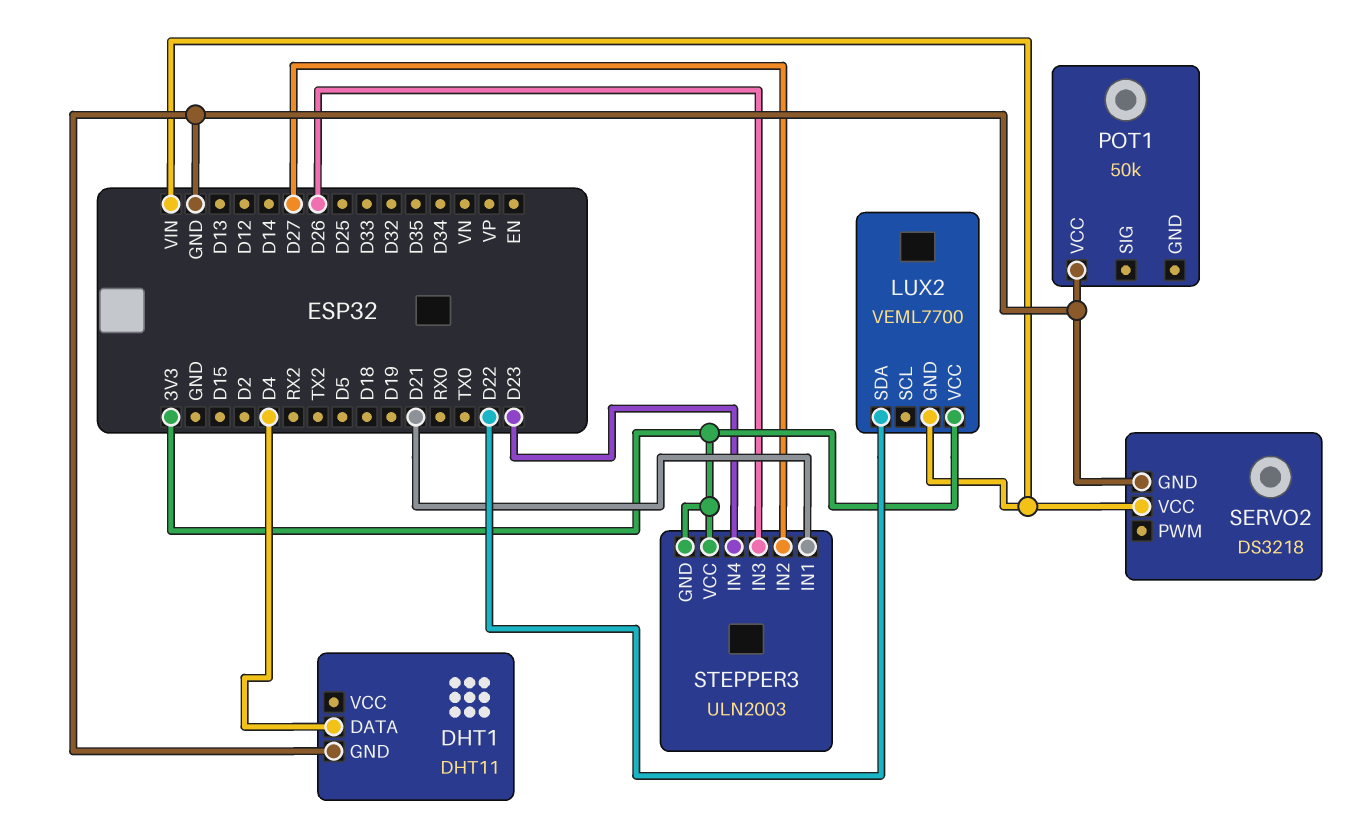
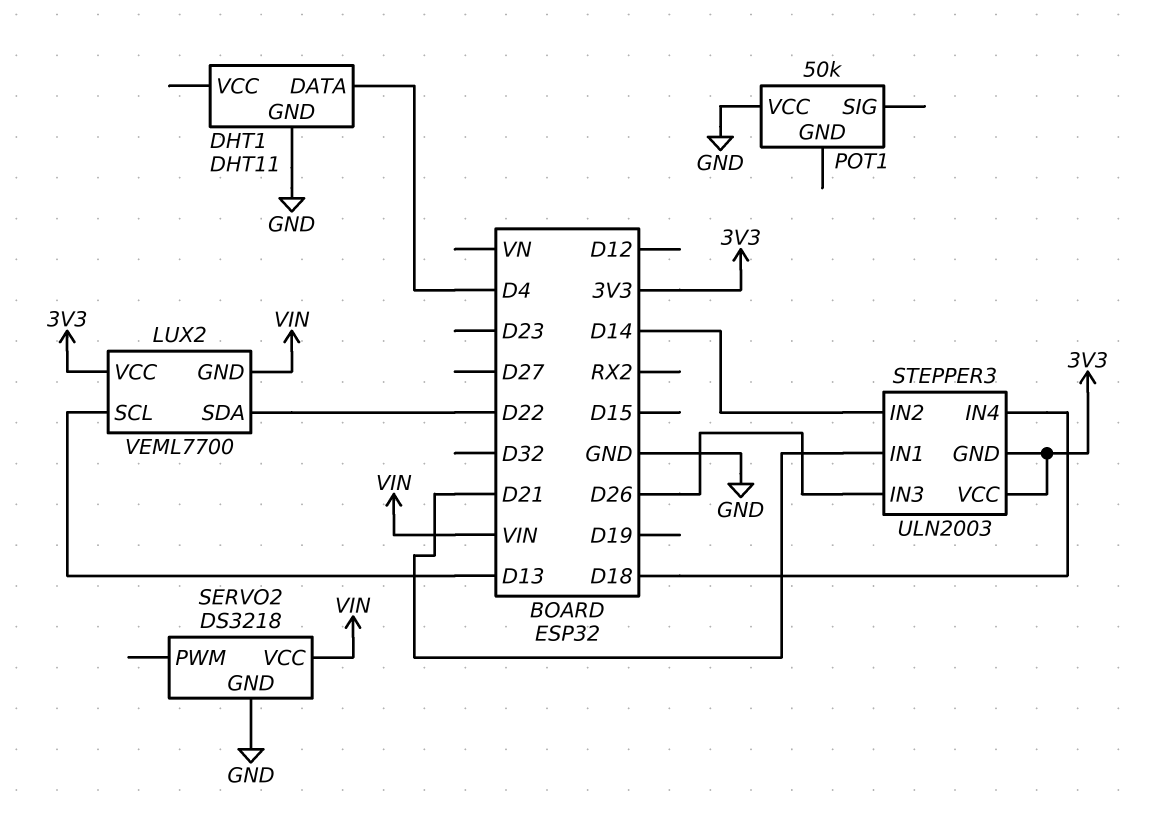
LUX2 pin SCL: none -> D13
STEPPER3 pin IN2: D27 -> D14
STEPPER3 pin IN4: D23 -> D18

